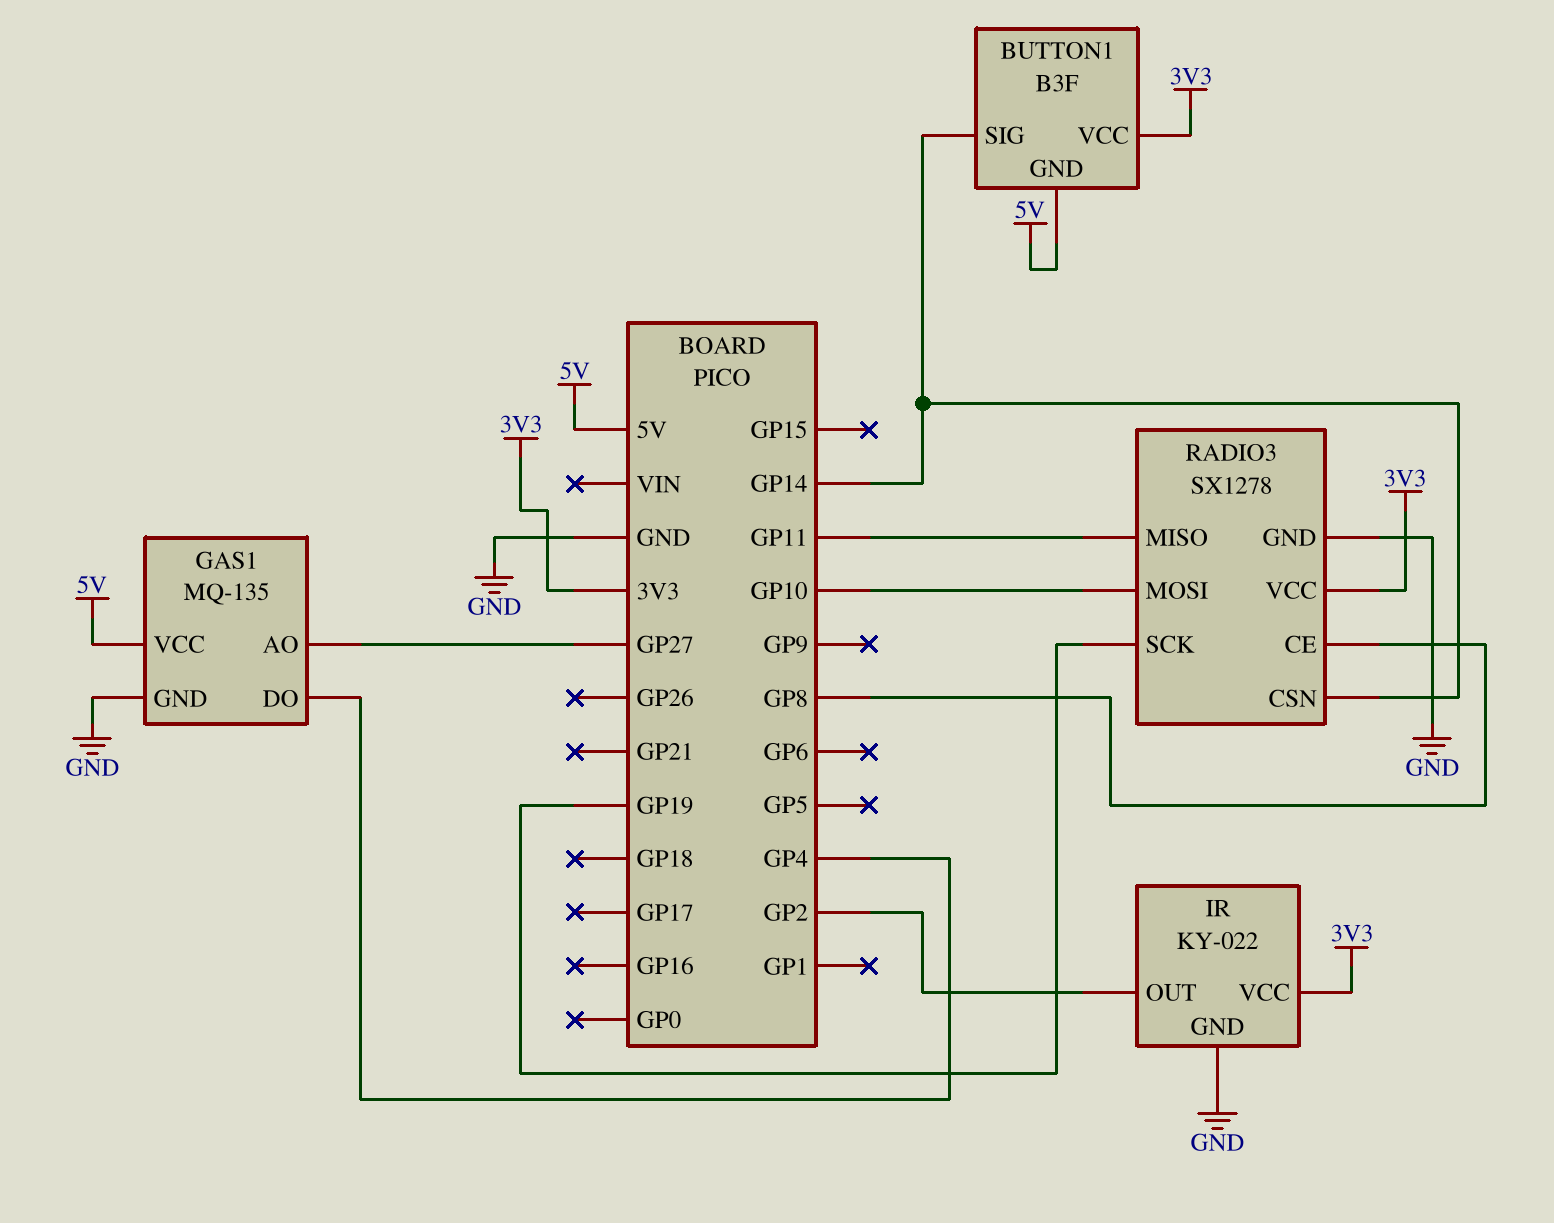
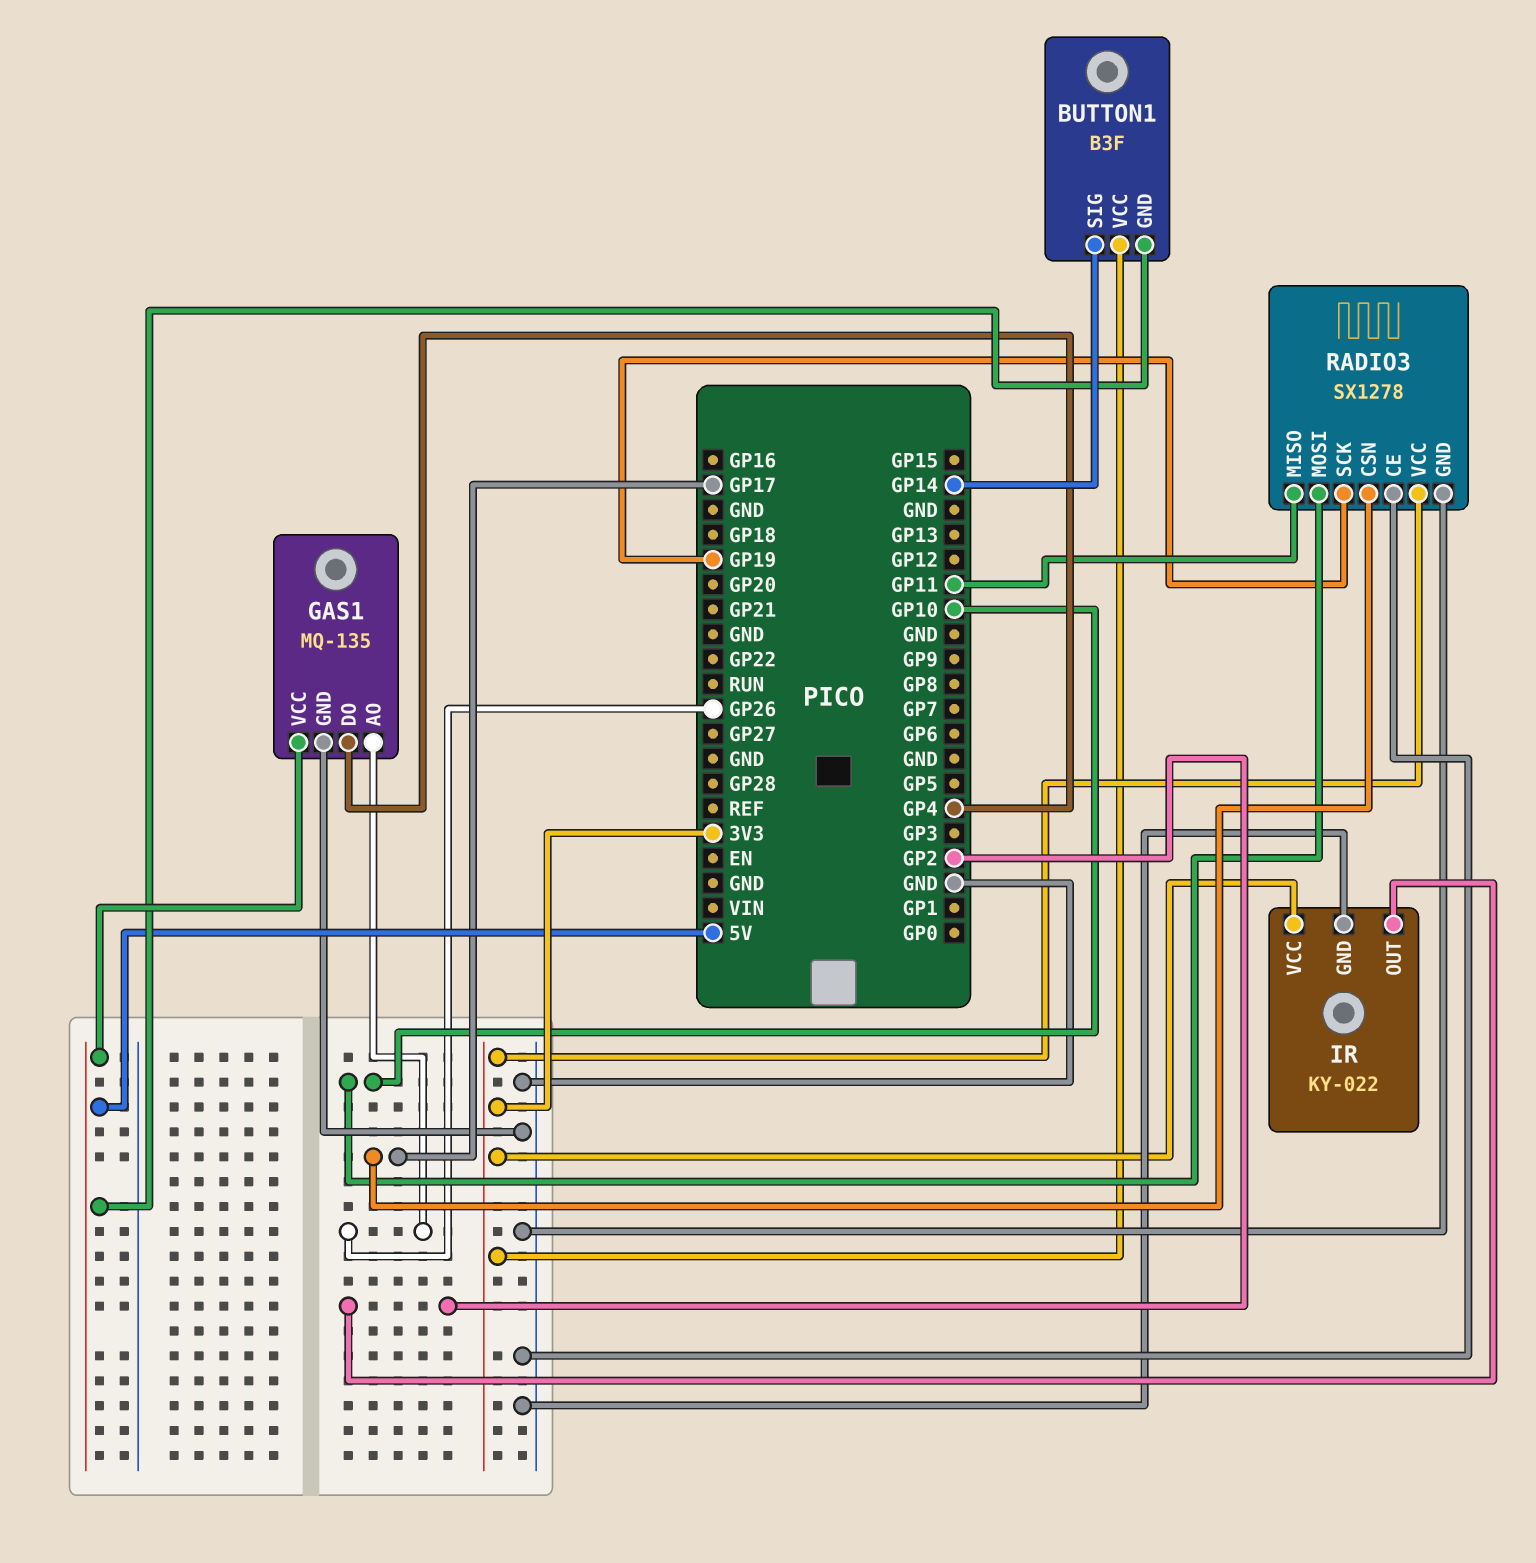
GAS1 pin AO: GP27 -> GP26
RADIO3 pin CE: GP8 -> GND
RADIO3 pin CSN: GP14 -> GP17

